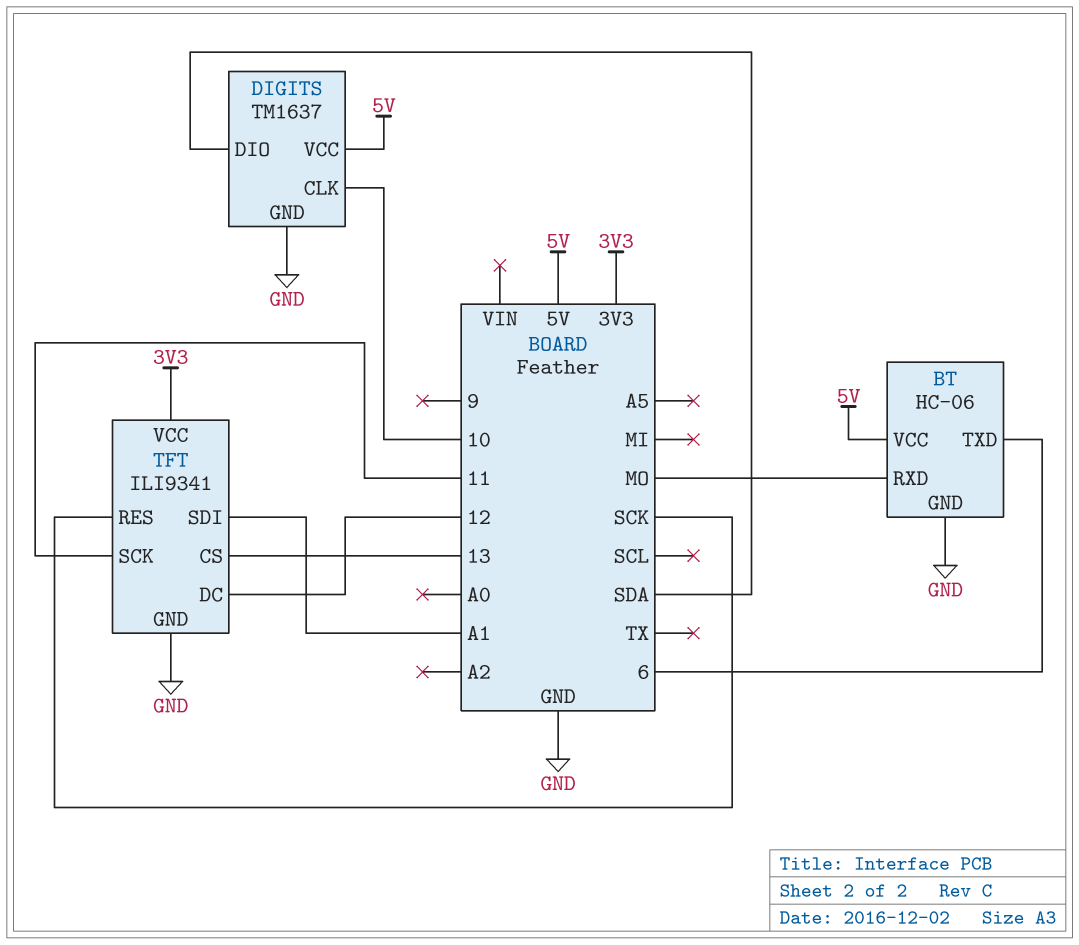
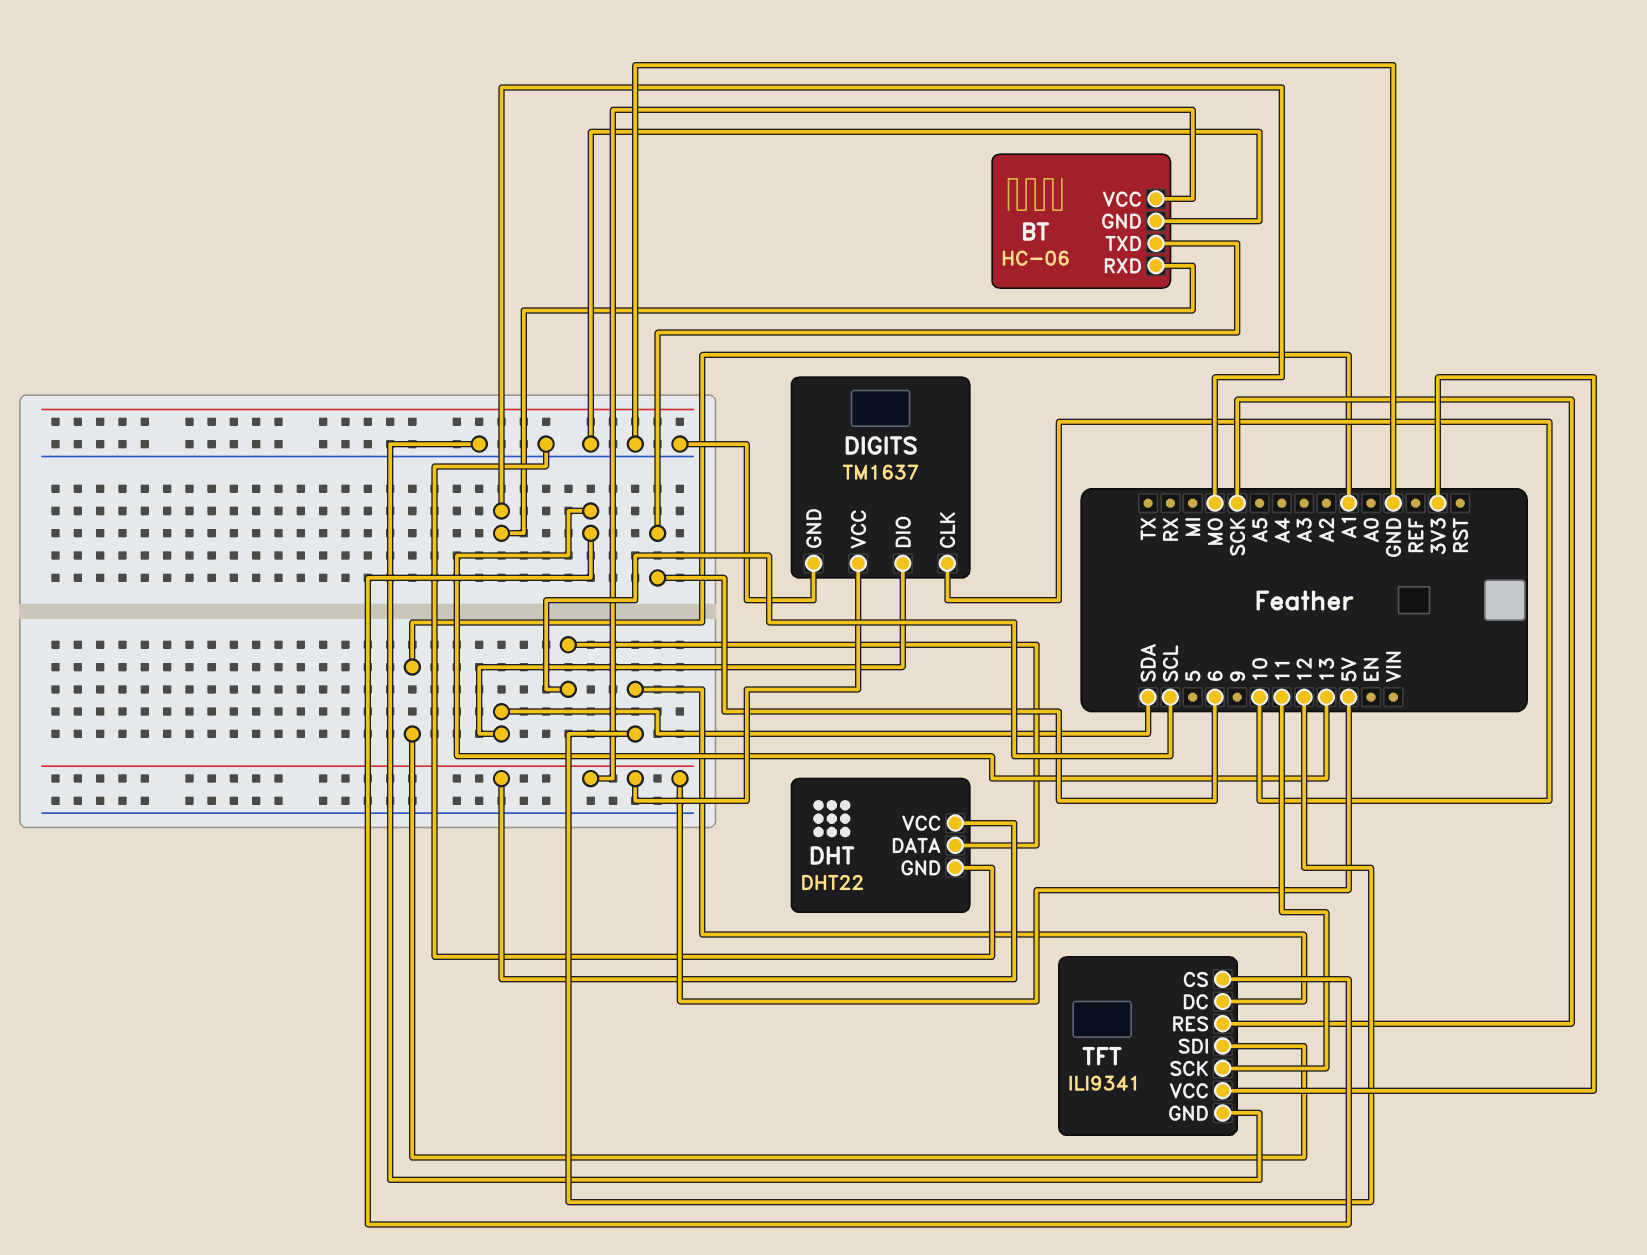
DHT: none -> DHT22
DHT pin DATA: none -> SCL
DHT pin GND: none -> GND
DHT pin VCC: none -> 5V

